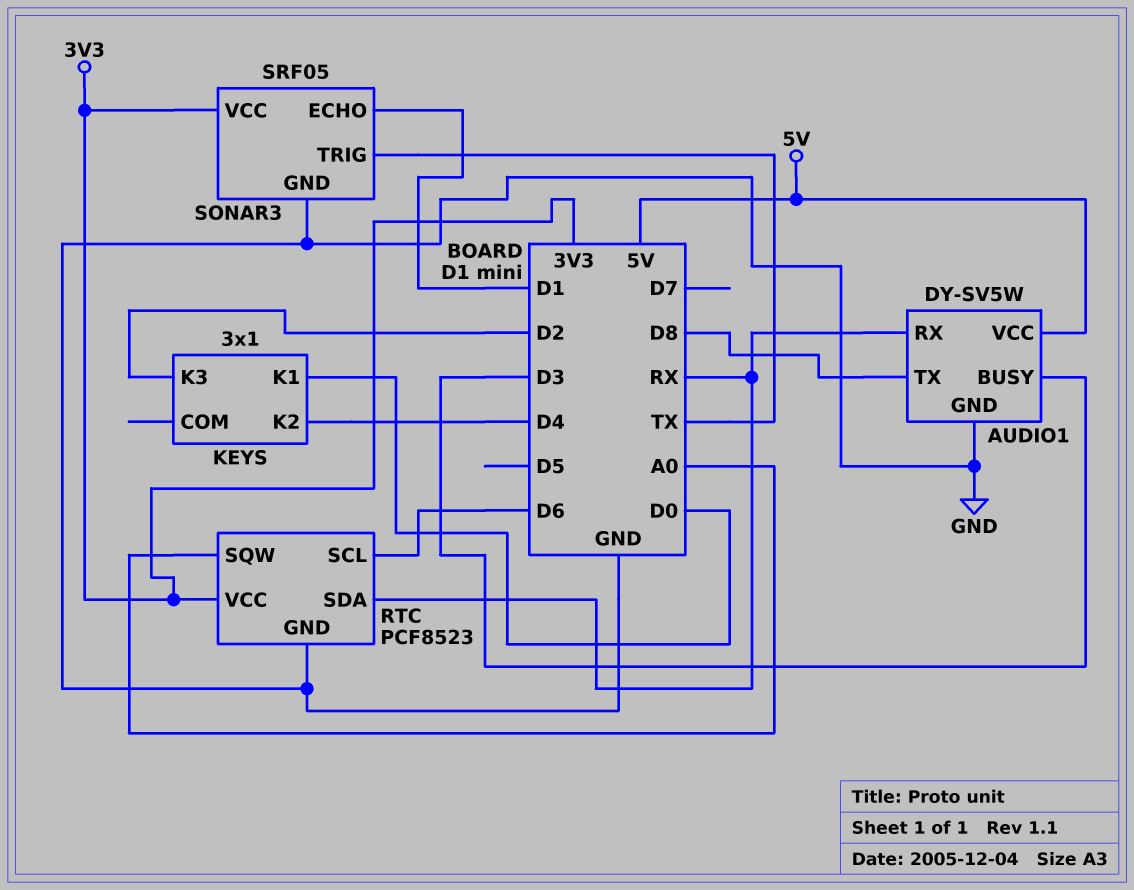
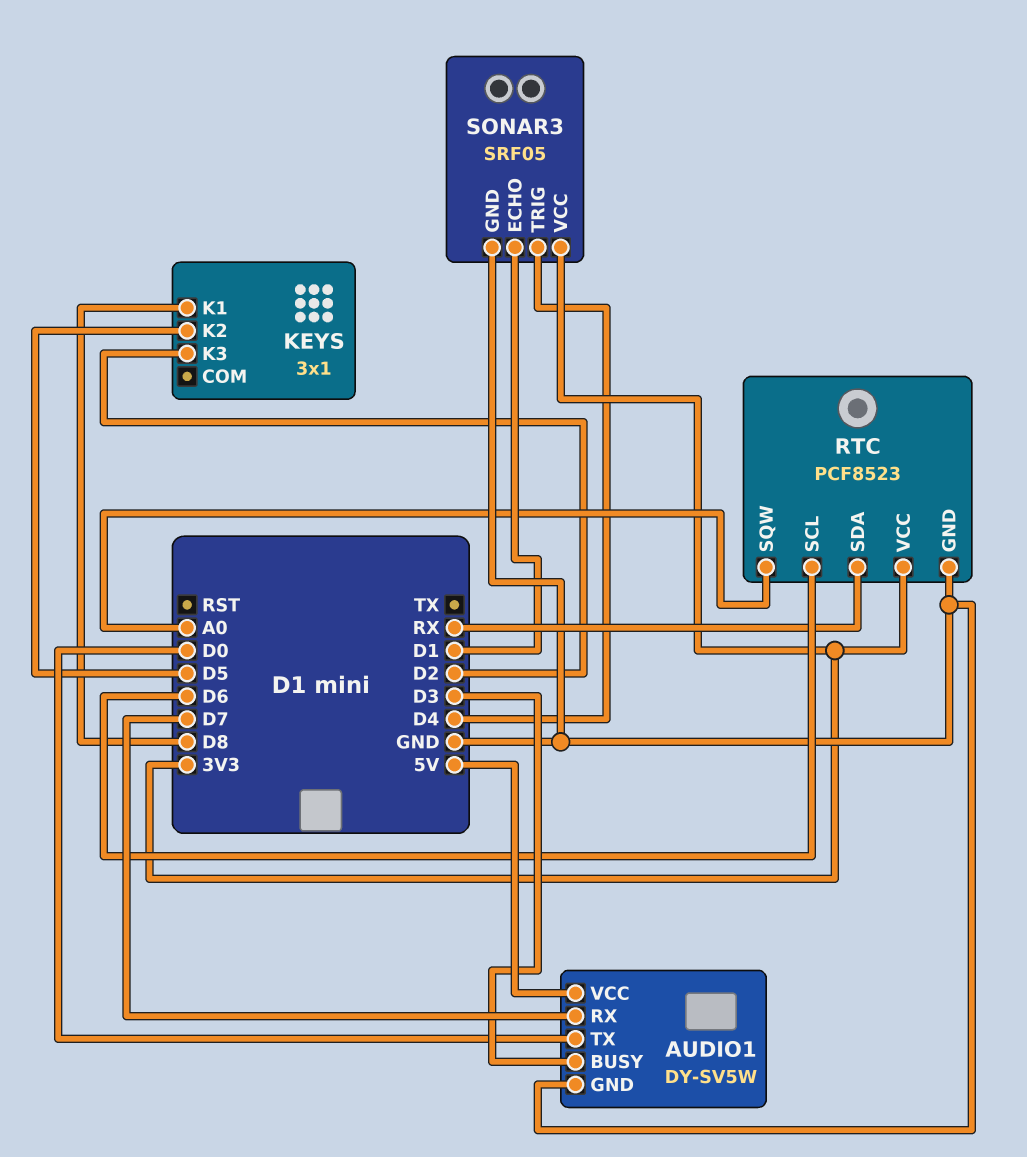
AUDIO1 pin RX: RX -> D7
AUDIO1 pin TX: D8 -> D0
KEYS pin K1: D0 -> D8
KEYS pin K2: D4 -> D5
SONAR3 pin TRIG: TX -> D4

